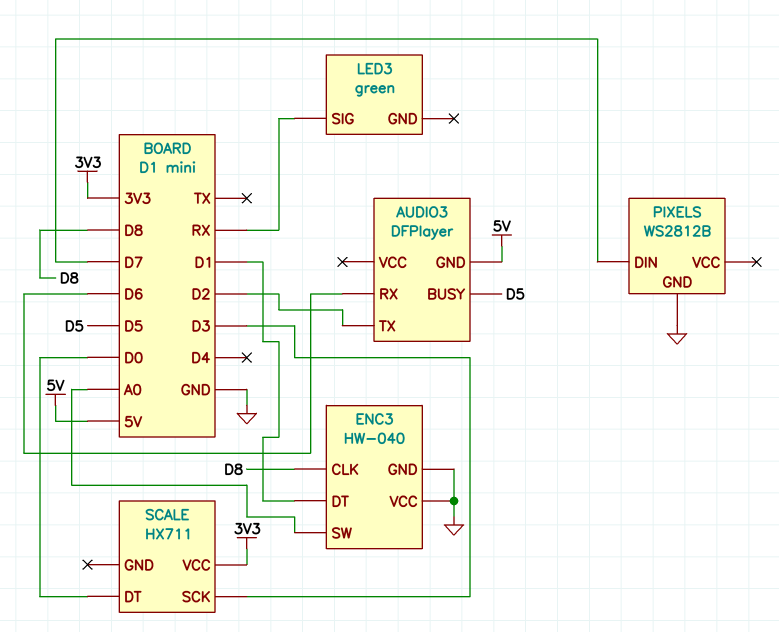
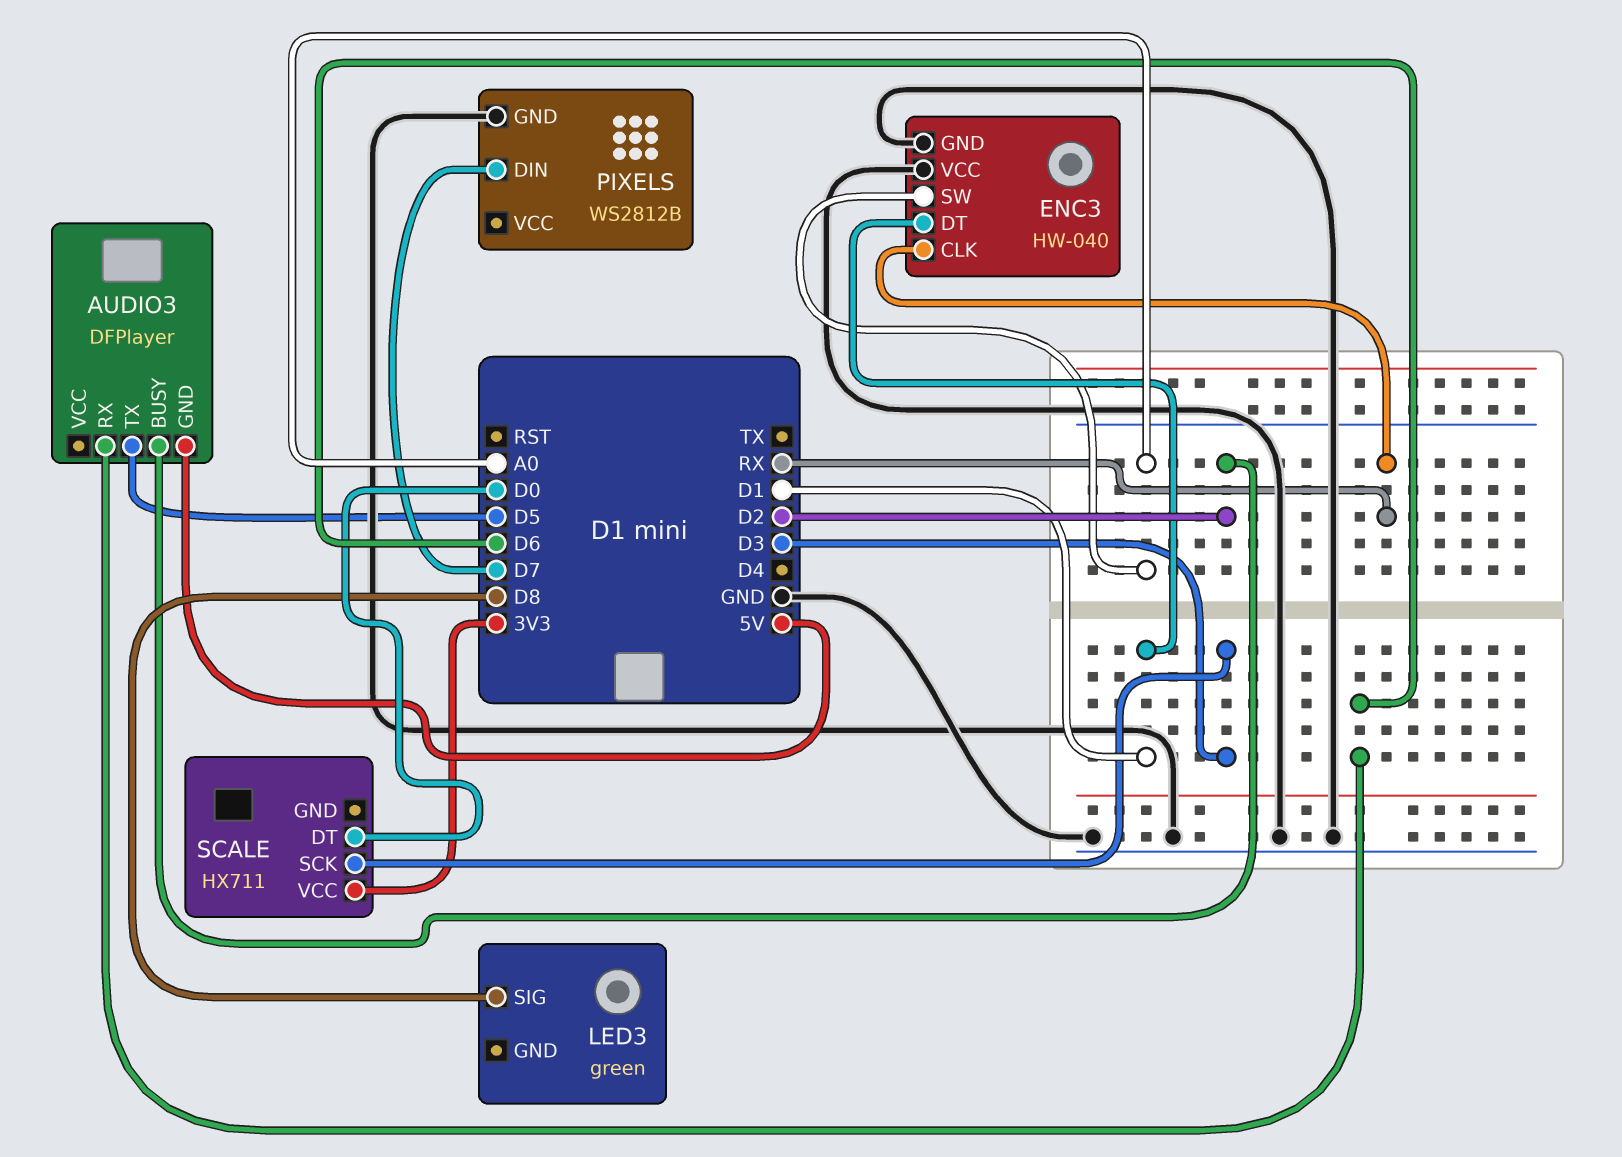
AUDIO3 pin BUSY: D5 -> D2
AUDIO3 pin TX: D2 -> D5
ENC3 pin CLK: D8 -> RX
LED3 pin SIG: RX -> D8

